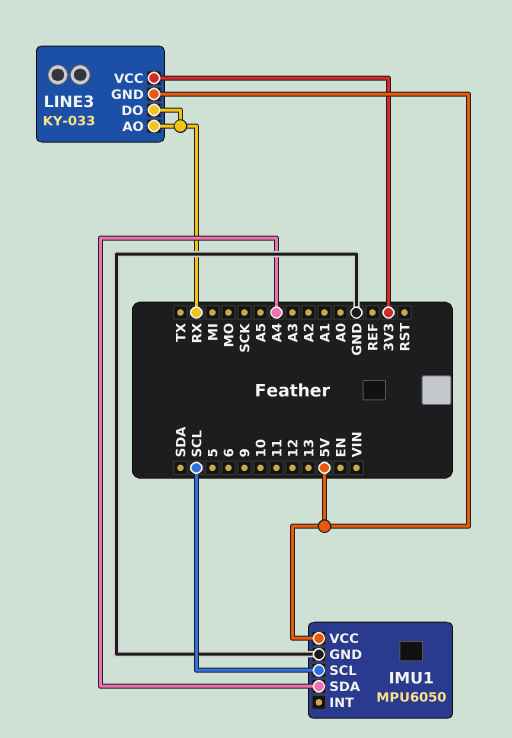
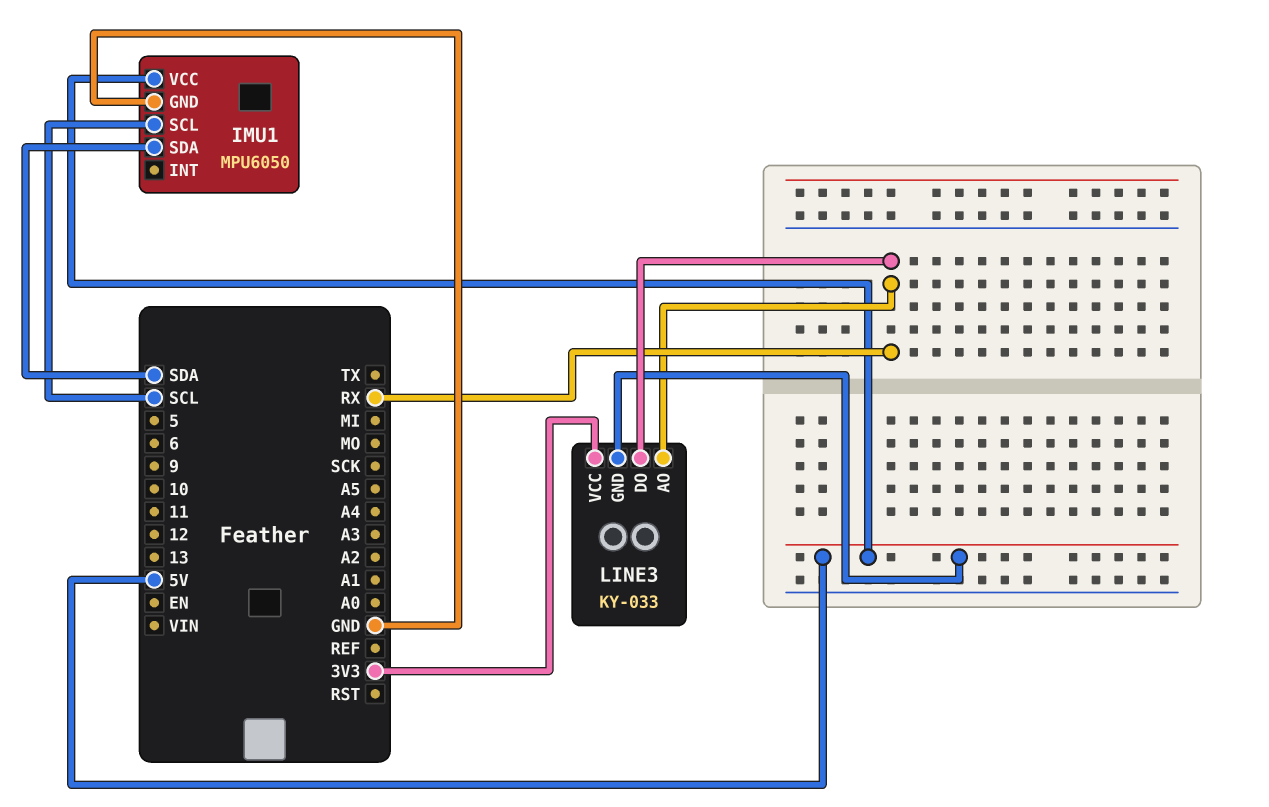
IMU1 pin SDA: A4 -> SDA

